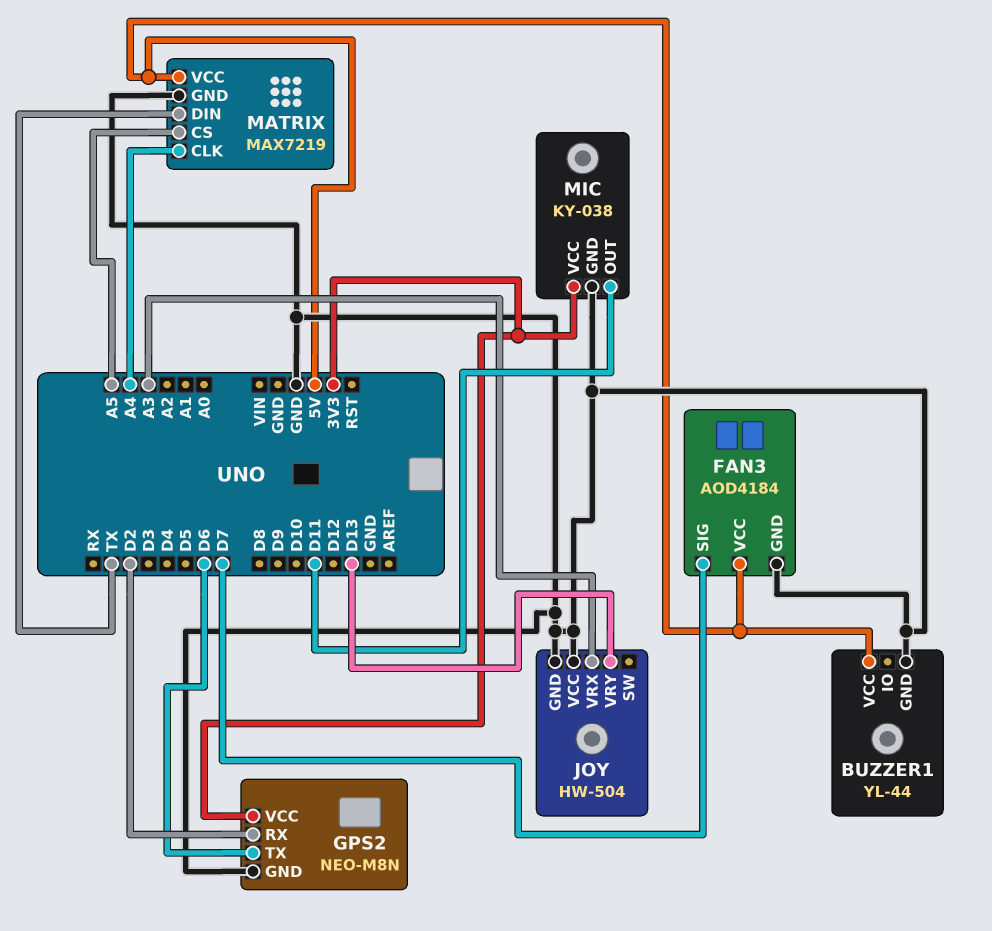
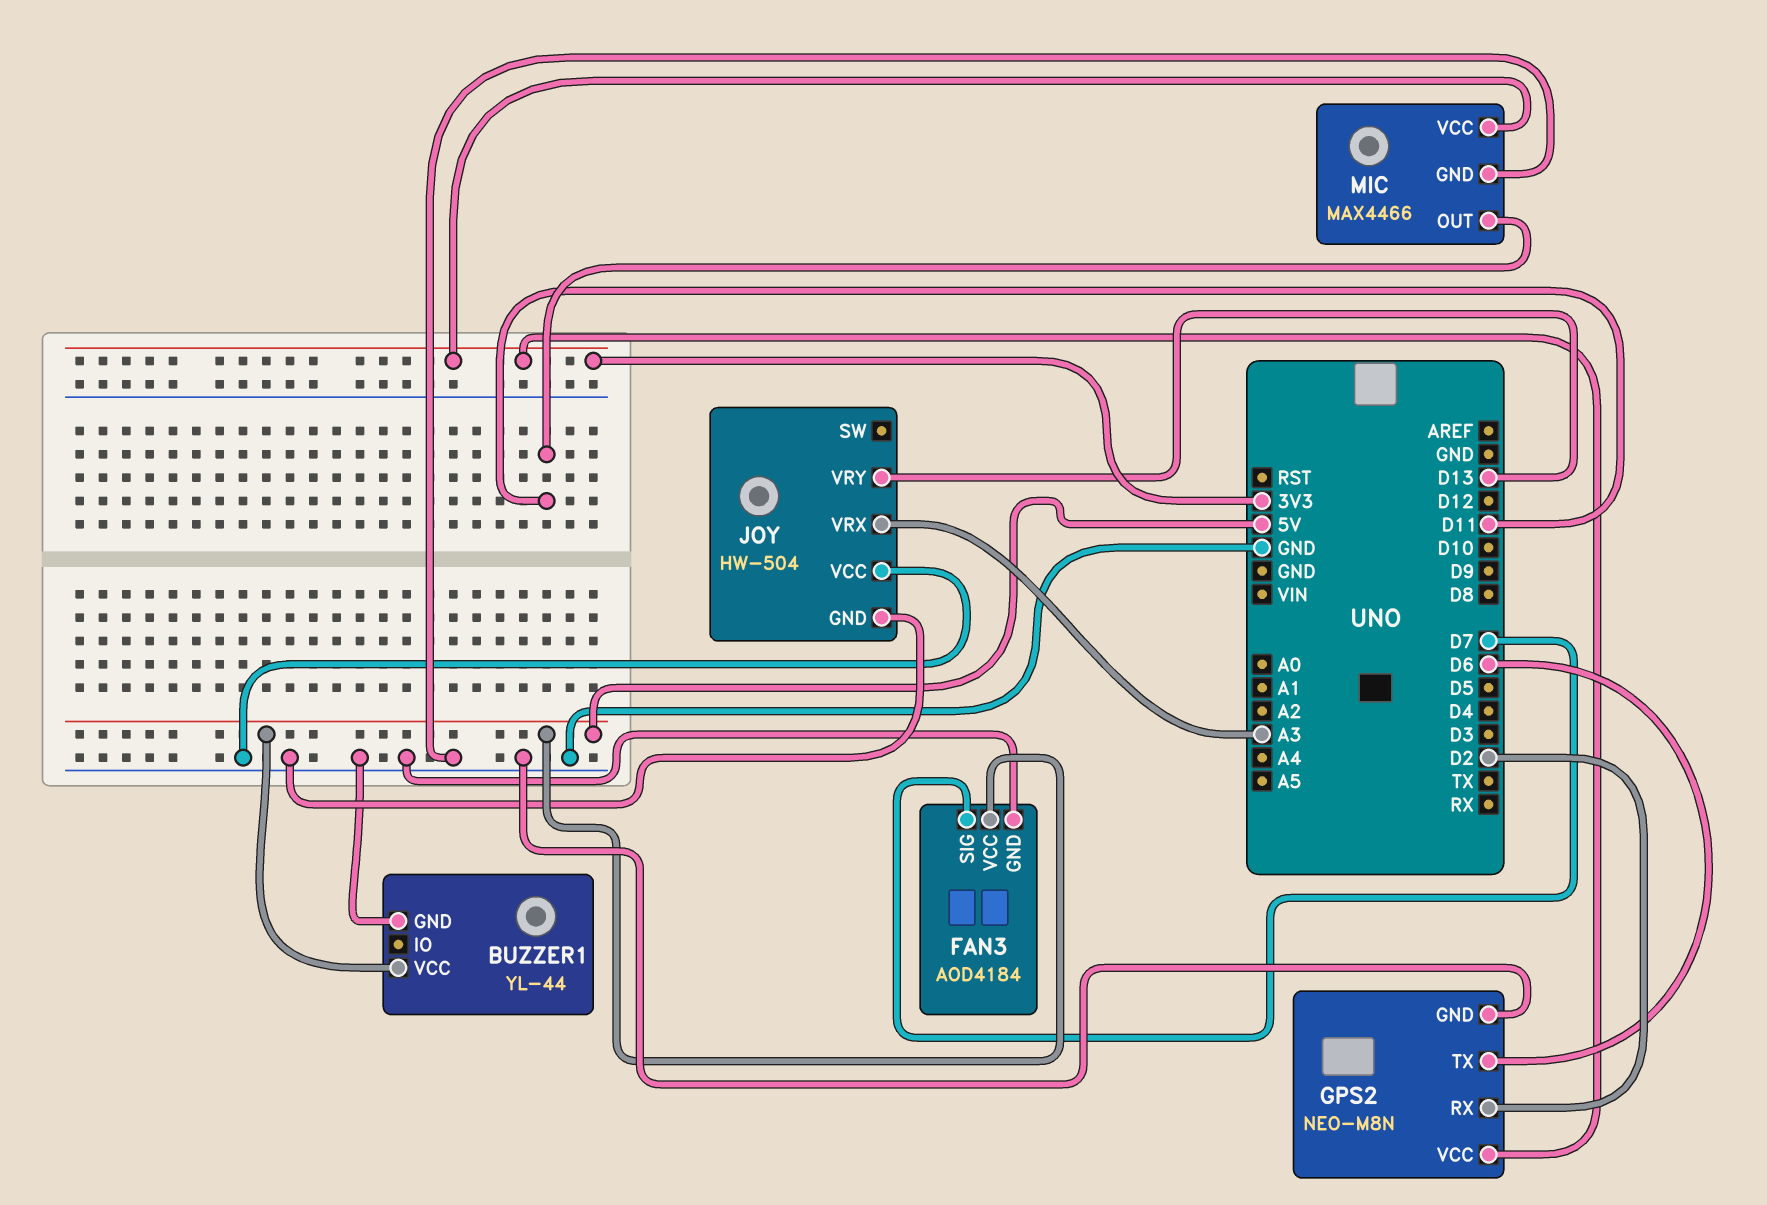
MATRIX: MAX7219 -> none
MATRIX pin CLK: A4 -> none
MATRIX pin CS: A5 -> none
MATRIX pin DIN: TX -> none
MATRIX pin GND: GND -> none
MATRIX pin VCC: 5V -> none
MIC: KY-038 -> MAX4466

